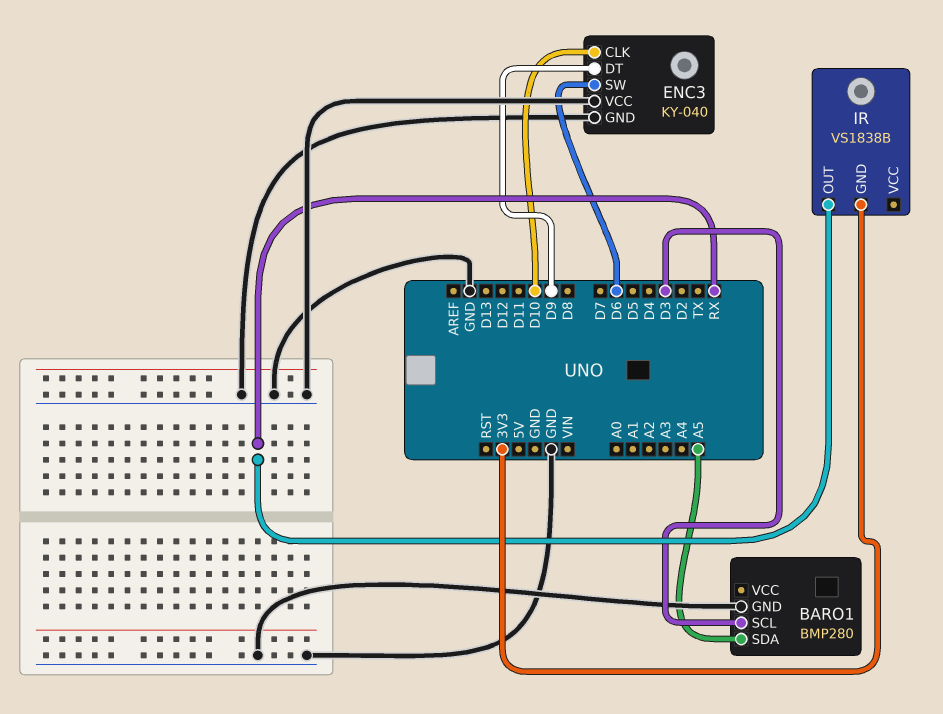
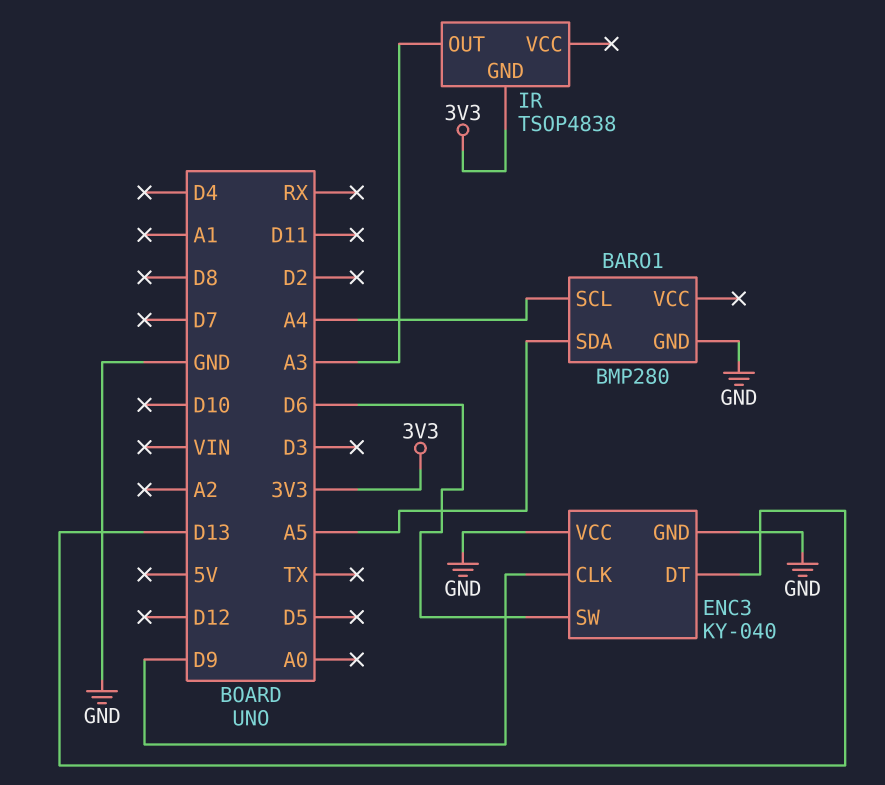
BARO1 pin SCL: D3 -> A4
ENC3 pin CLK: D10 -> D9
ENC3 pin DT: D9 -> D13
IR: VS1838B -> TSOP4838
IR pin OUT: RX -> A3

